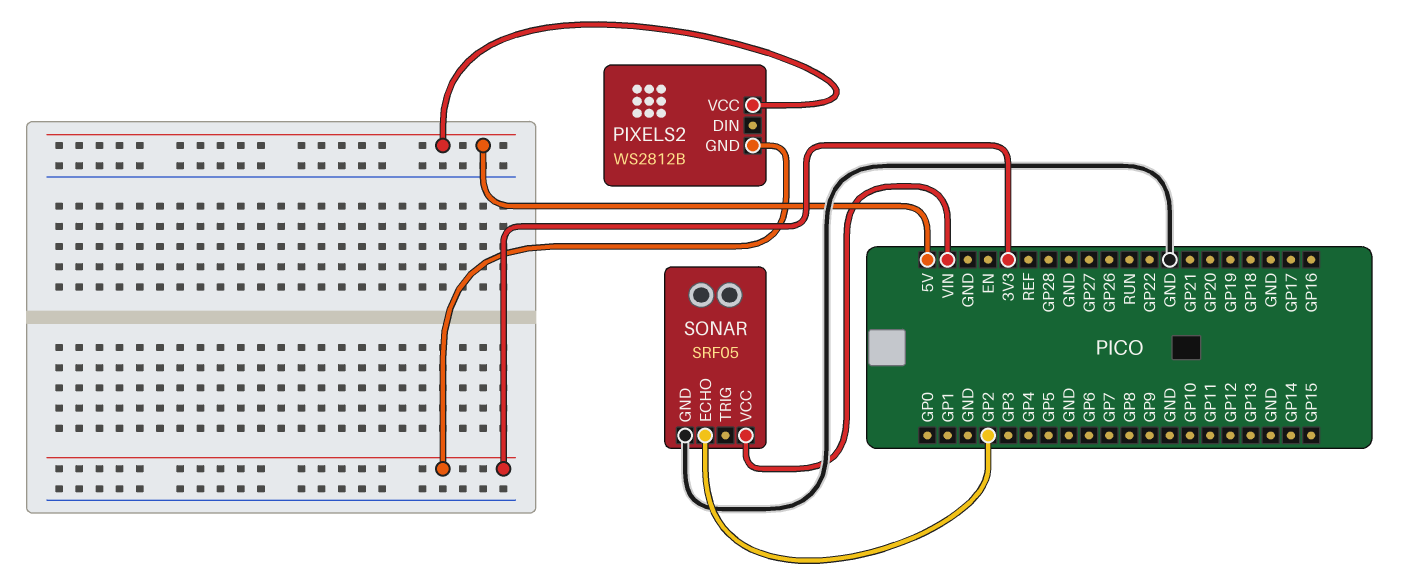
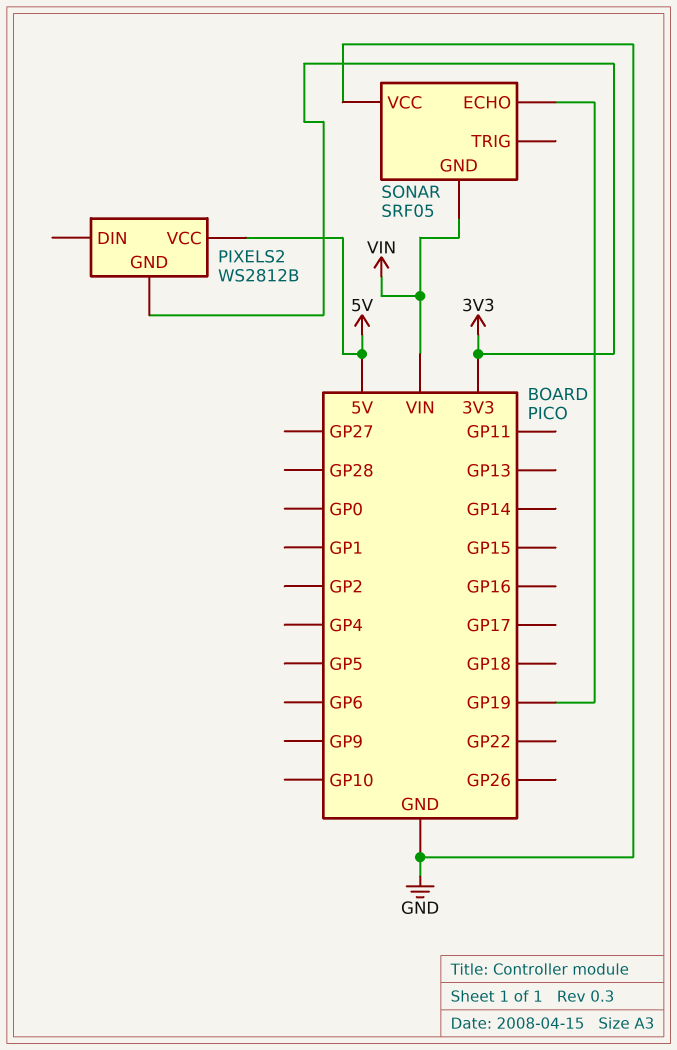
SONAR pin ECHO: GP2 -> GP19
SONAR pin GND: GND -> VIN
SONAR pin VCC: VIN -> GND

